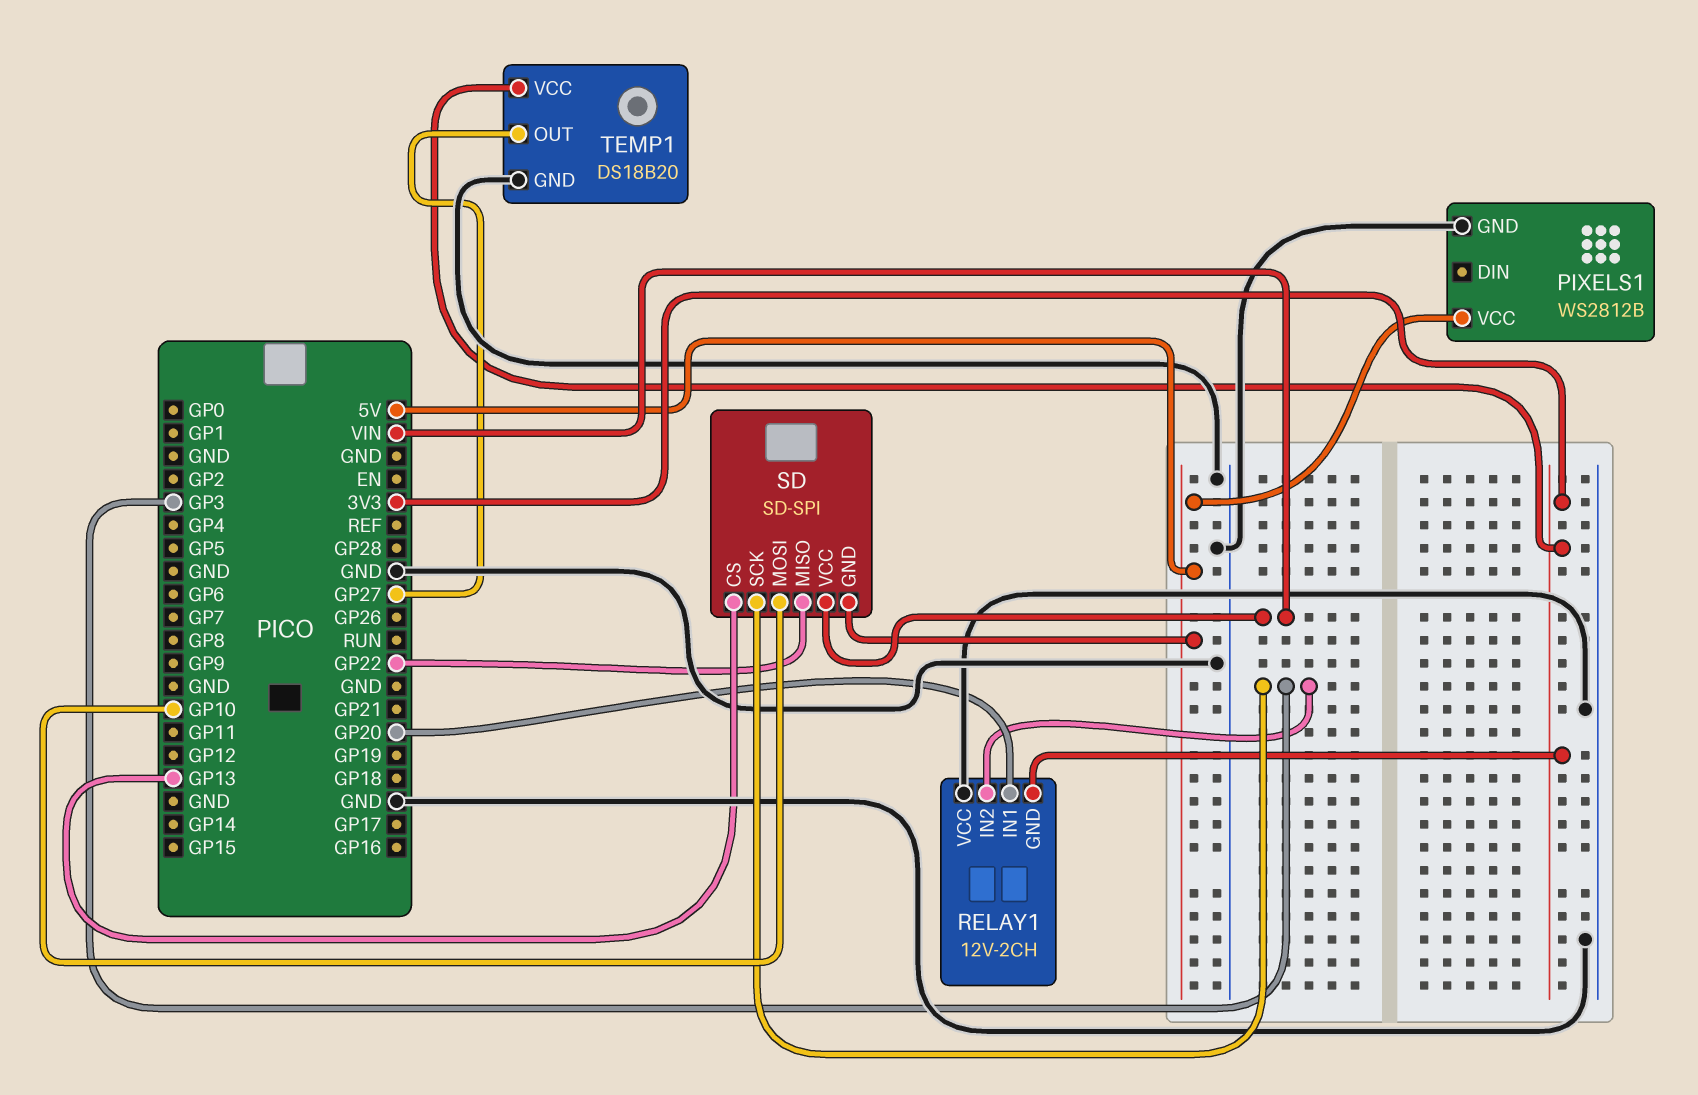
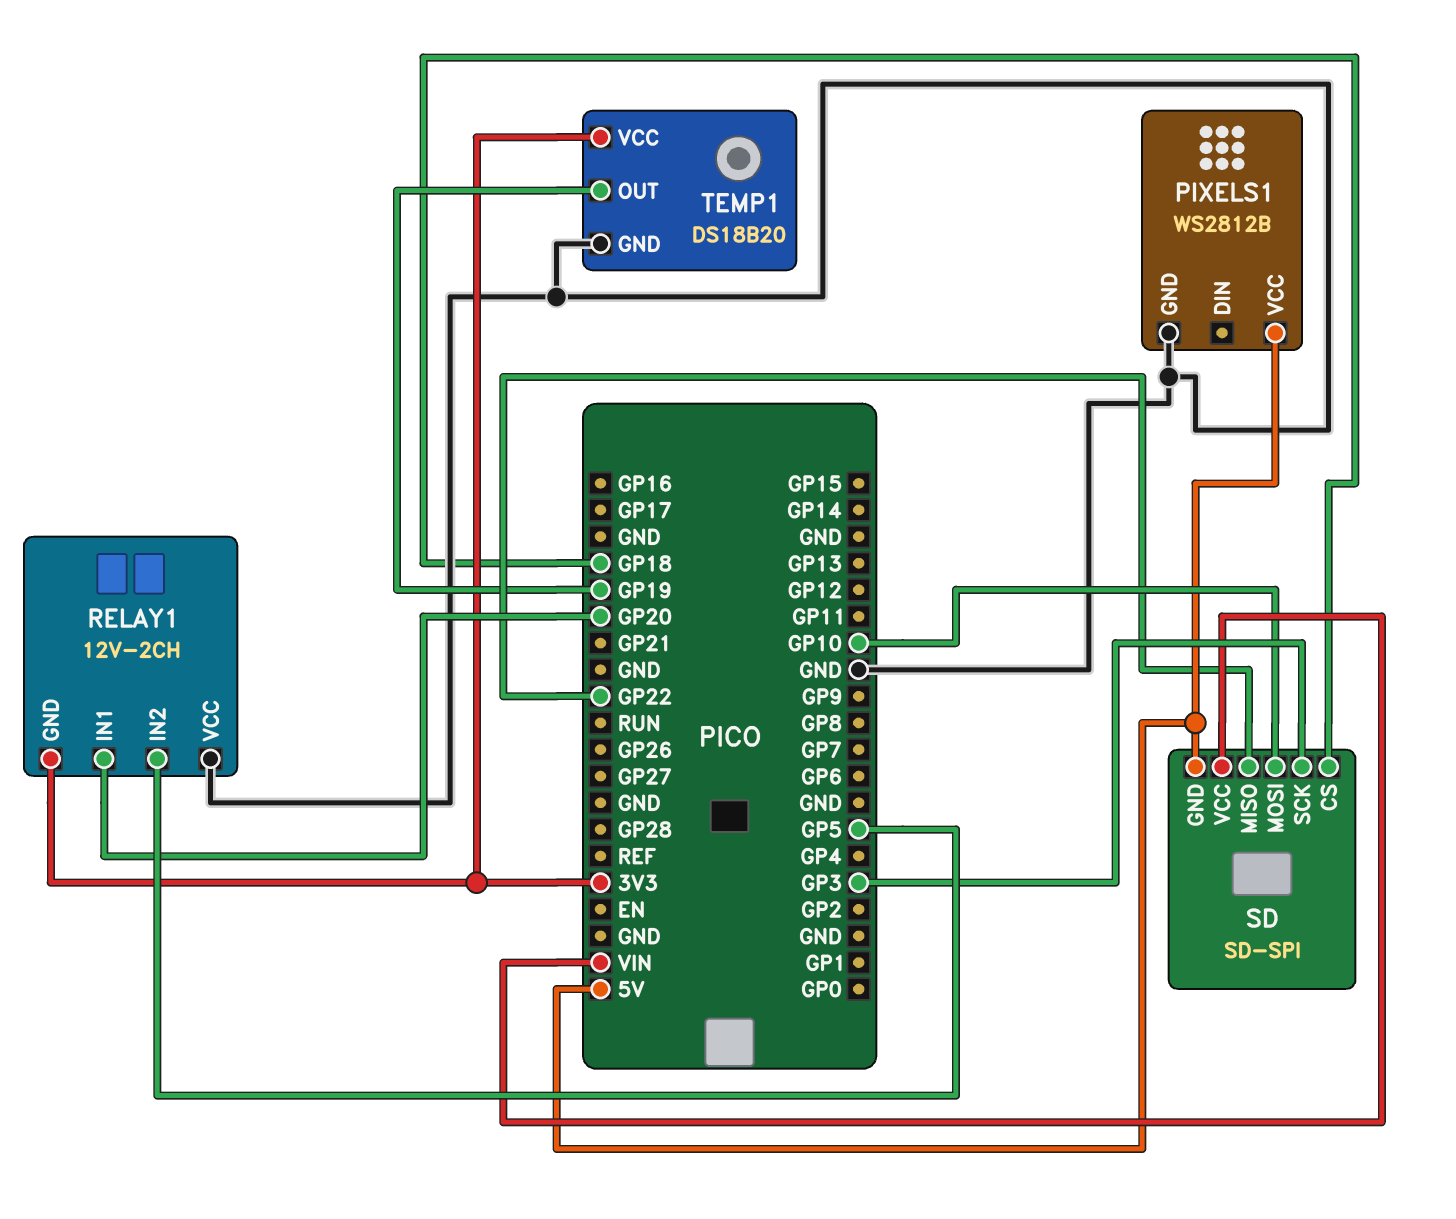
RELAY1 pin IN2: GP3 -> GP5
SD pin CS: GP13 -> GP18
TEMP1 pin OUT: GP27 -> GP19

